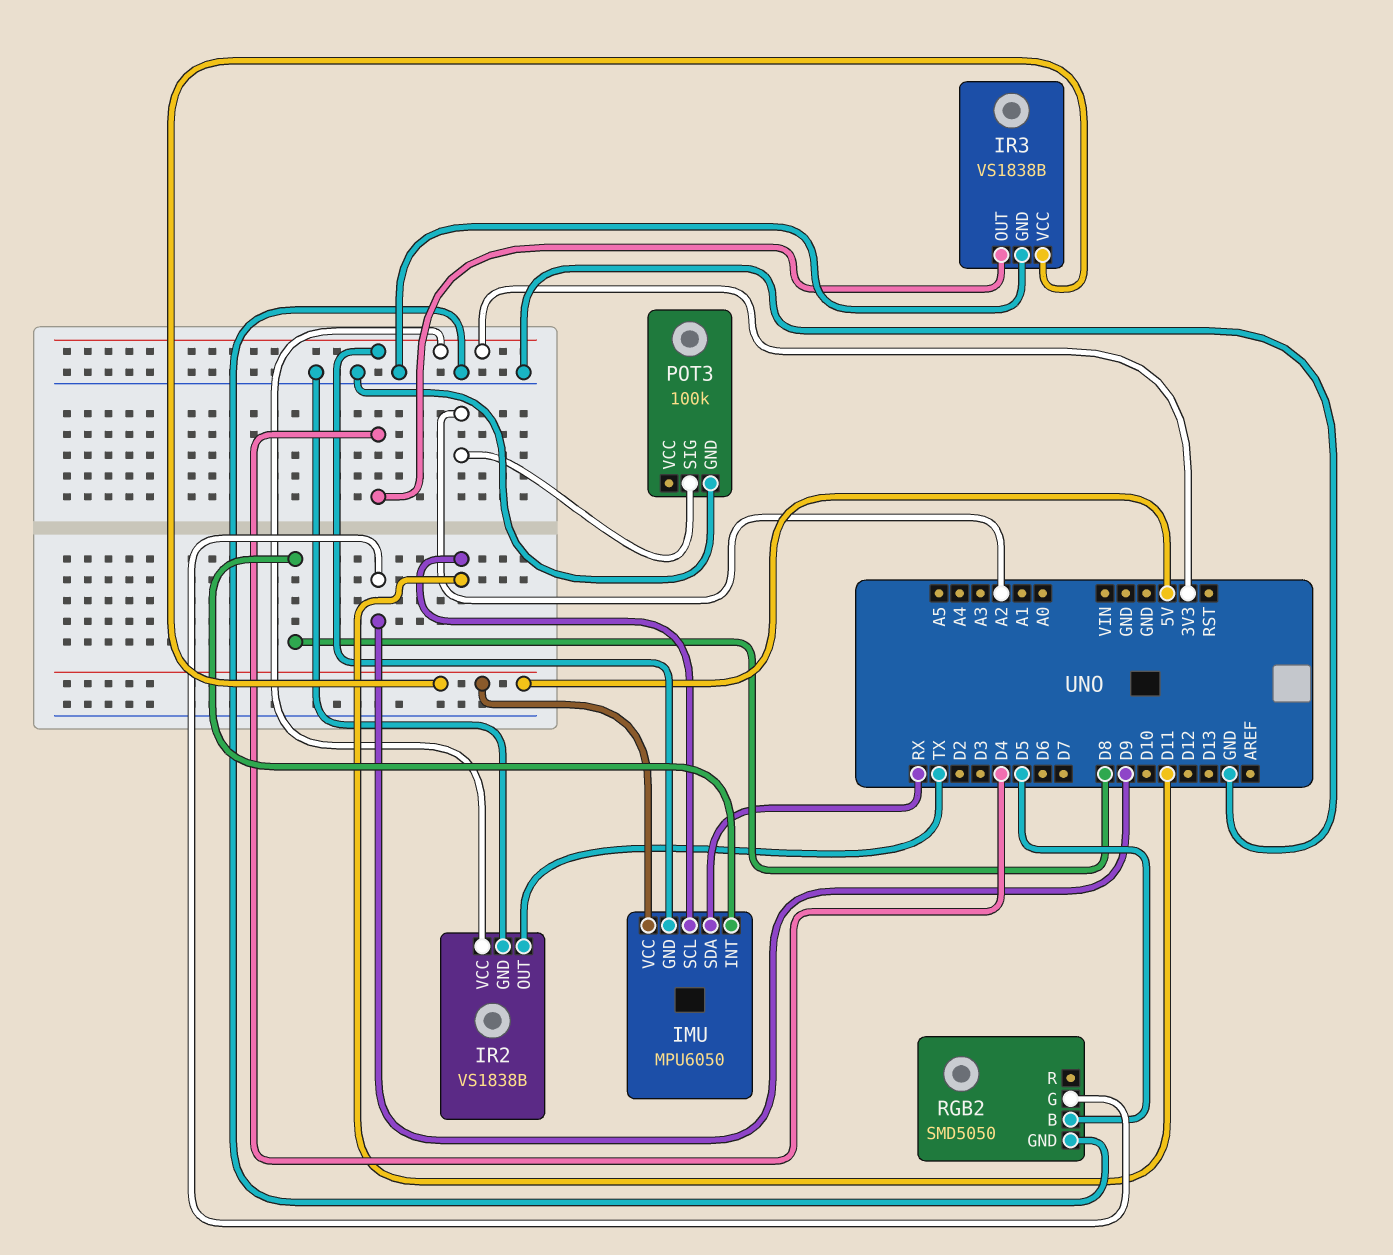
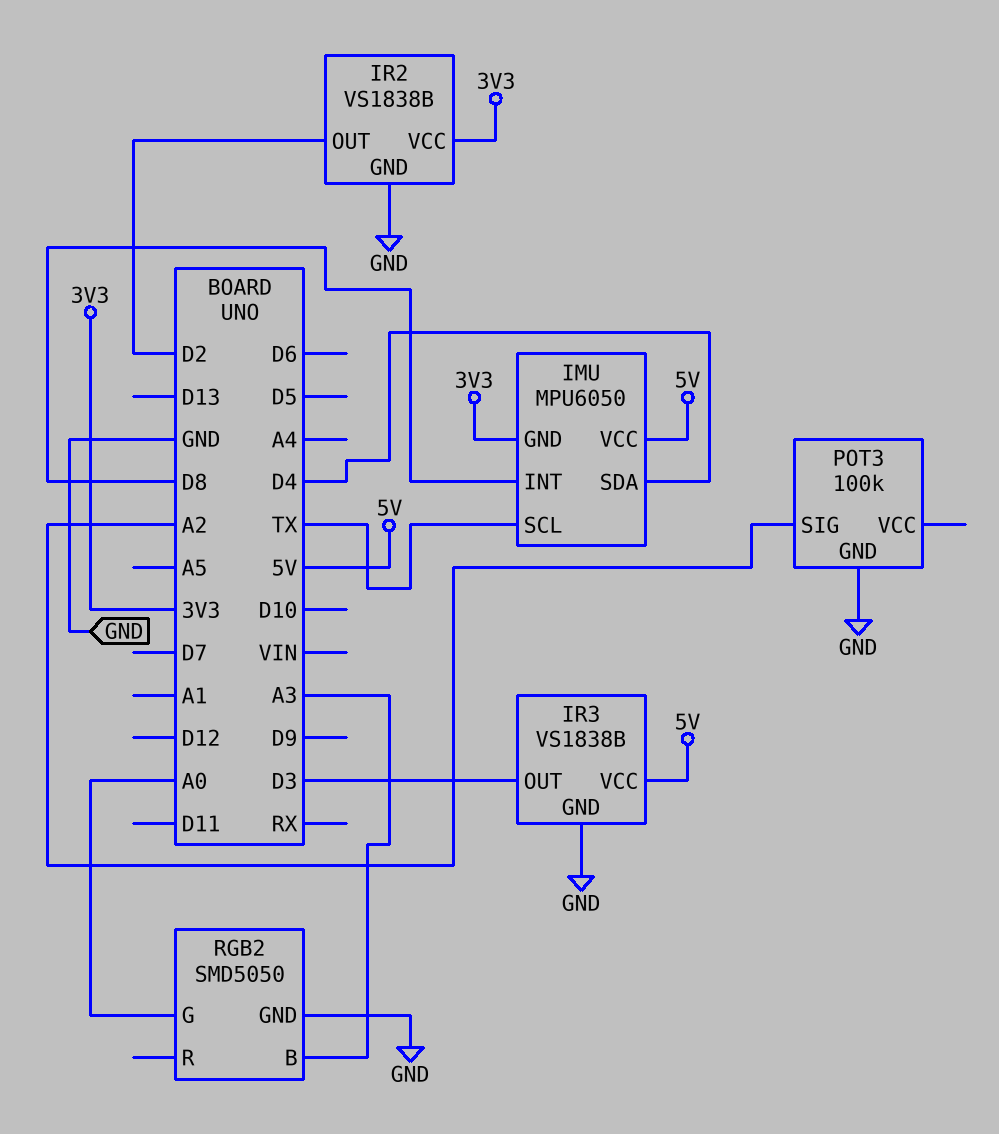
IMU pin SCL: D11 -> TX
IMU pin SDA: RX -> D4
IR2 pin OUT: TX -> D2
IR3 pin OUT: D4 -> D3
RGB2 pin B: D5 -> A3
RGB2 pin G: D9 -> A0

